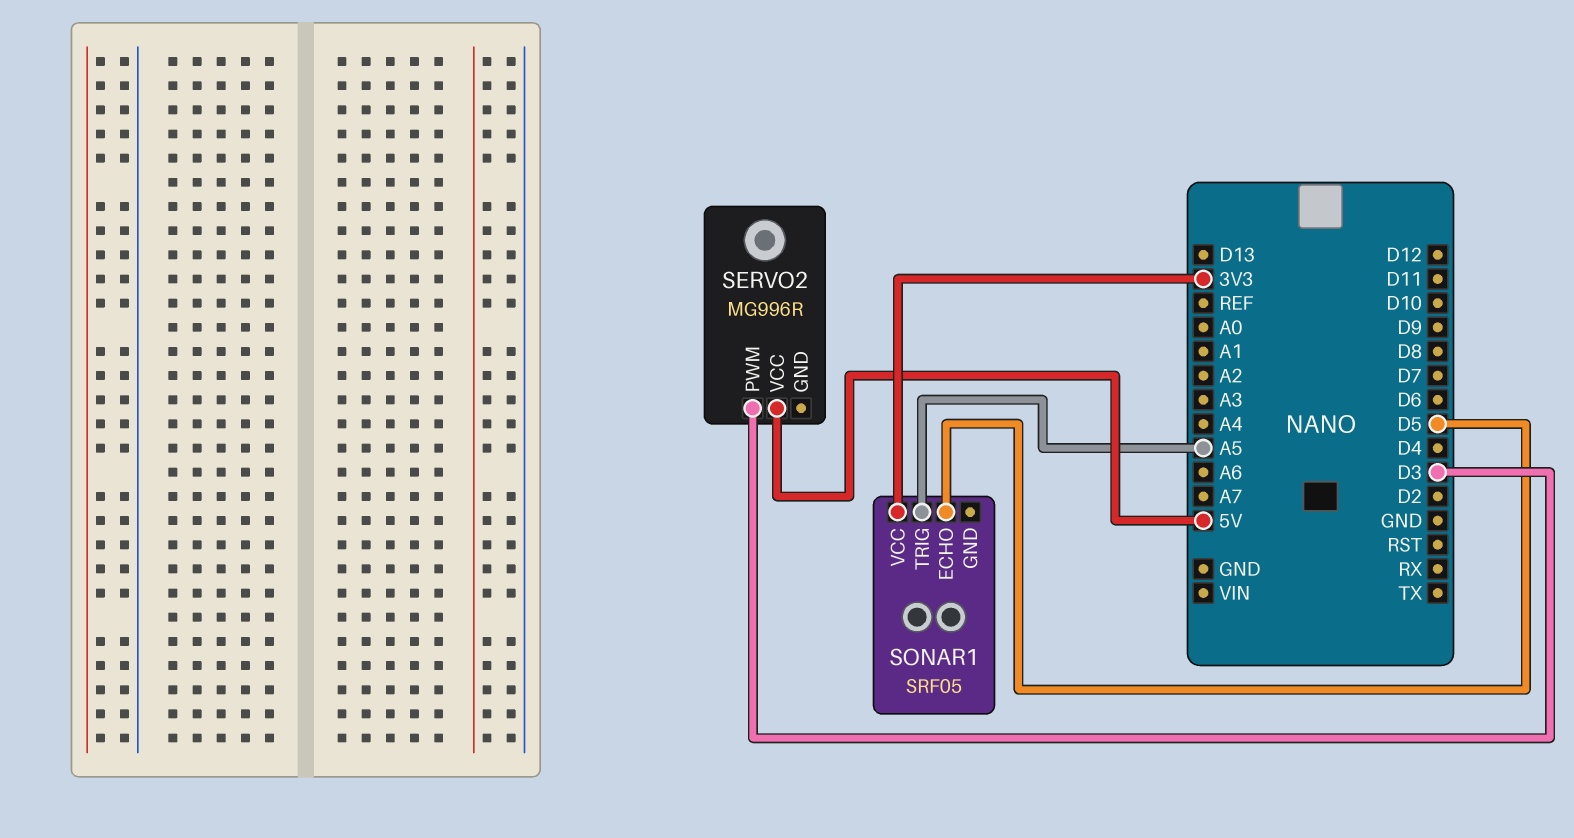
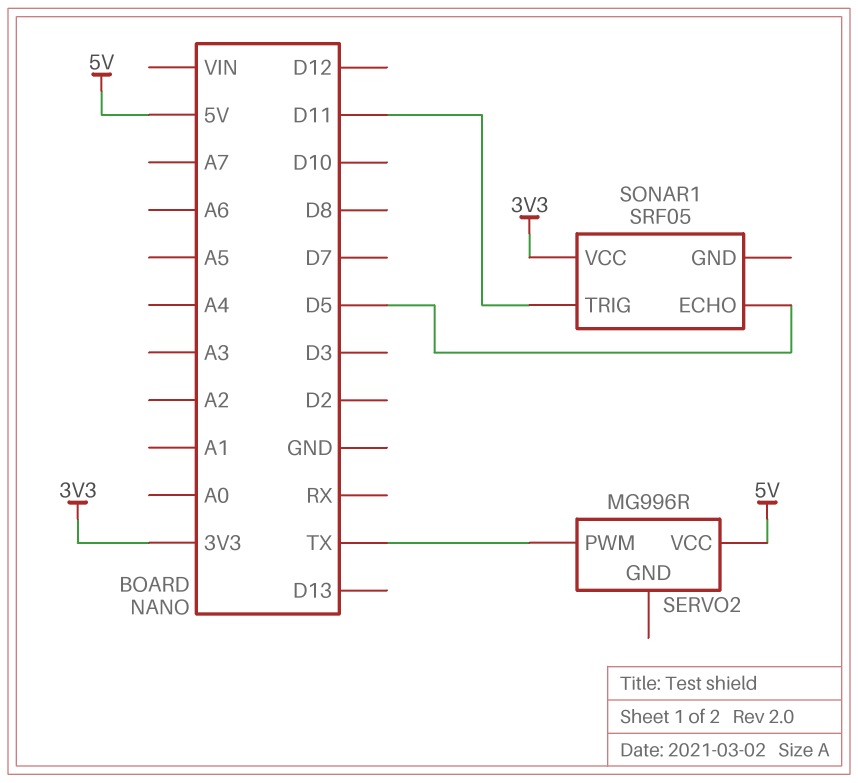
SERVO2 pin PWM: D3 -> TX
SONAR1 pin TRIG: A5 -> D11

